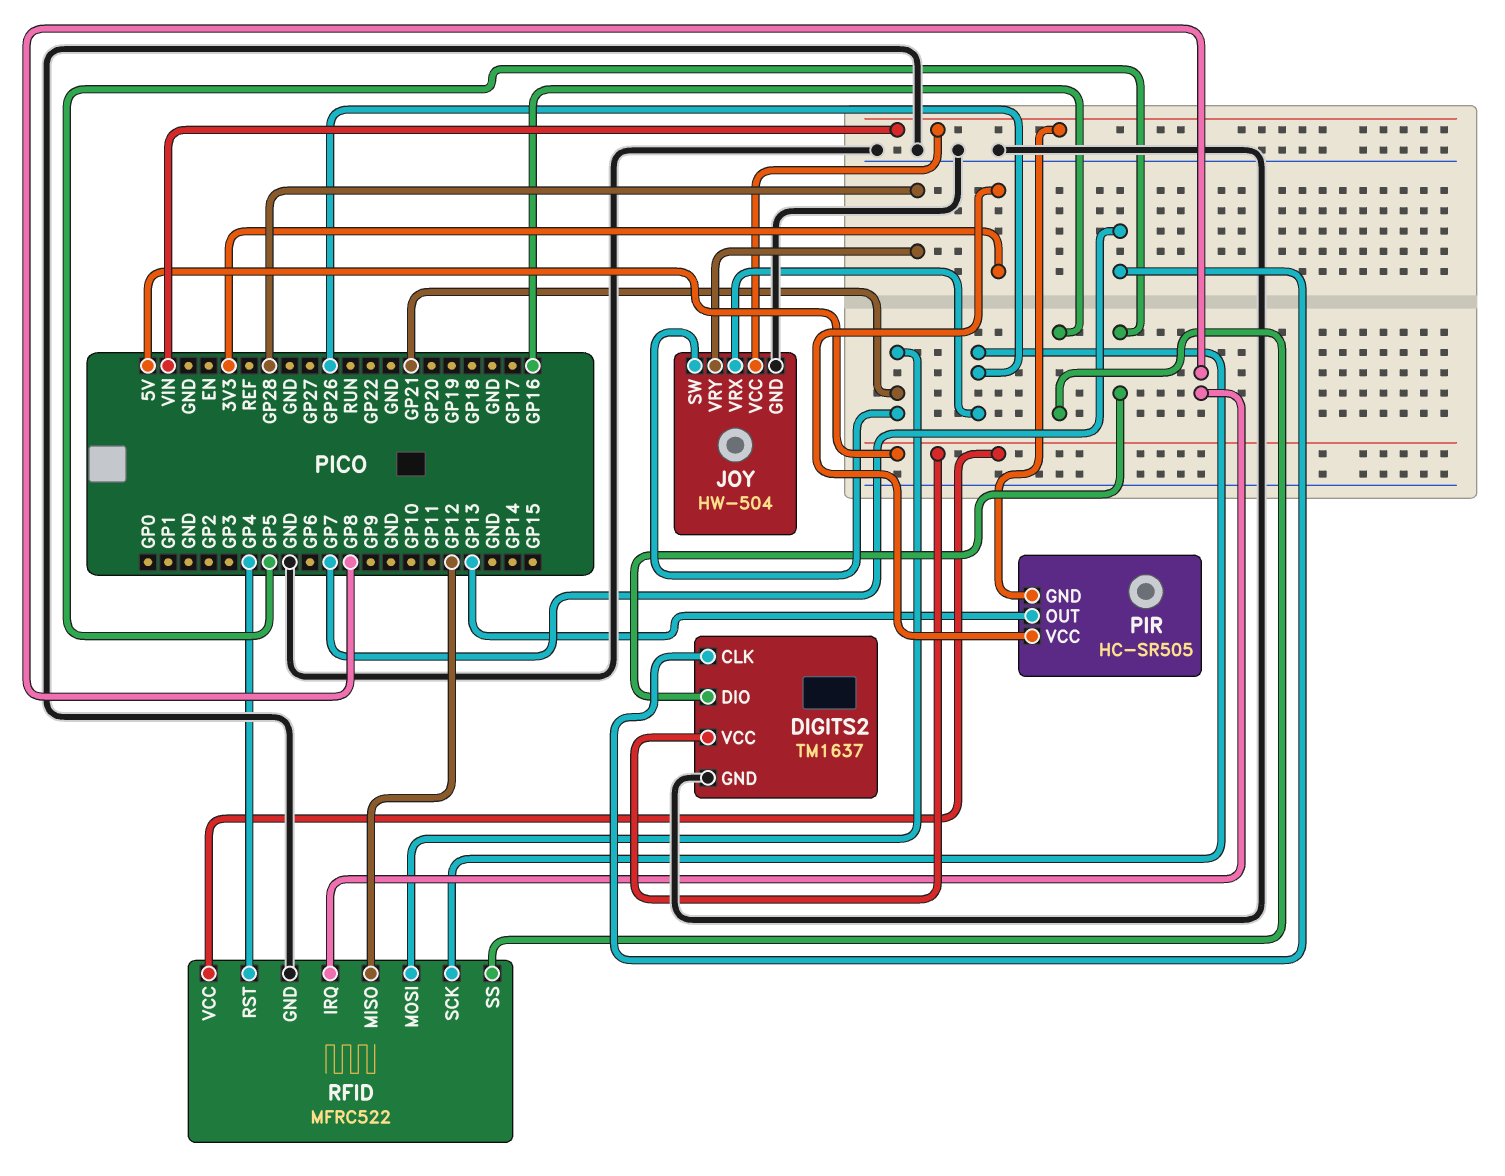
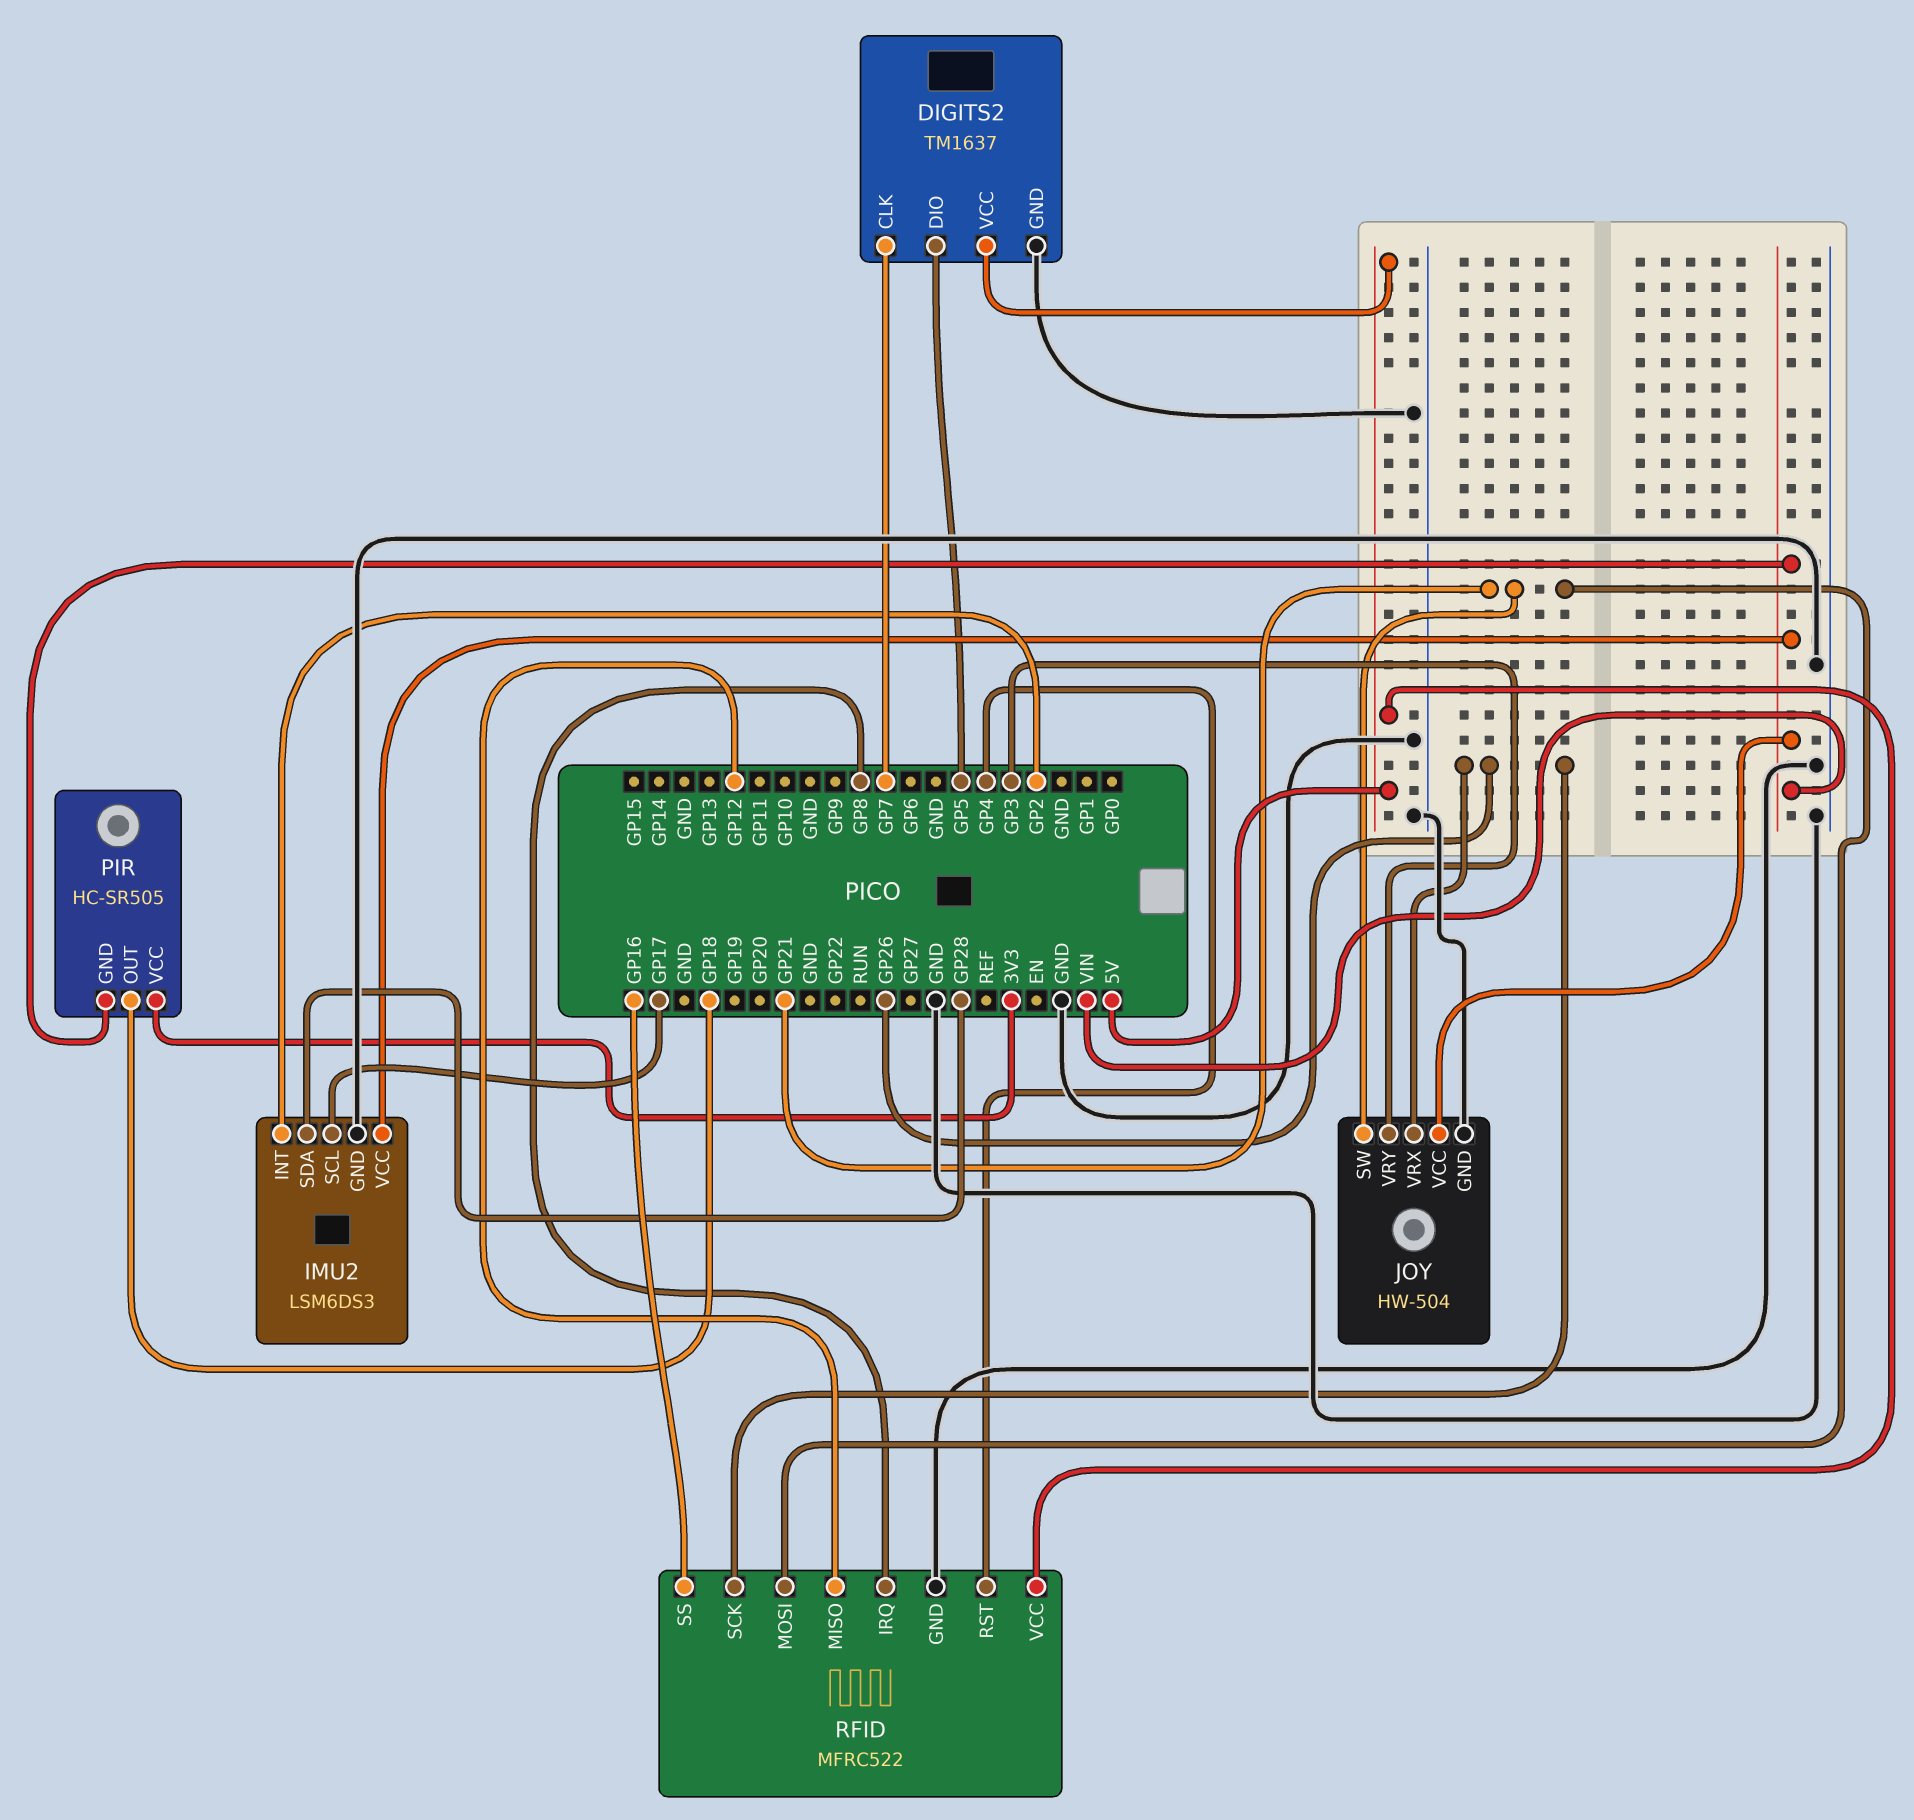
IMU2: none -> LSM6DS3
IMU2 pin GND: none -> GND
IMU2 pin INT: none -> GP2
IMU2 pin SCL: none -> GP17
IMU2 pin SDA: none -> GP28
IMU2 pin VCC: none -> VIN
JOY pin VRY: GP28 -> GP3
PIR pin OUT: GP13 -> GP18

